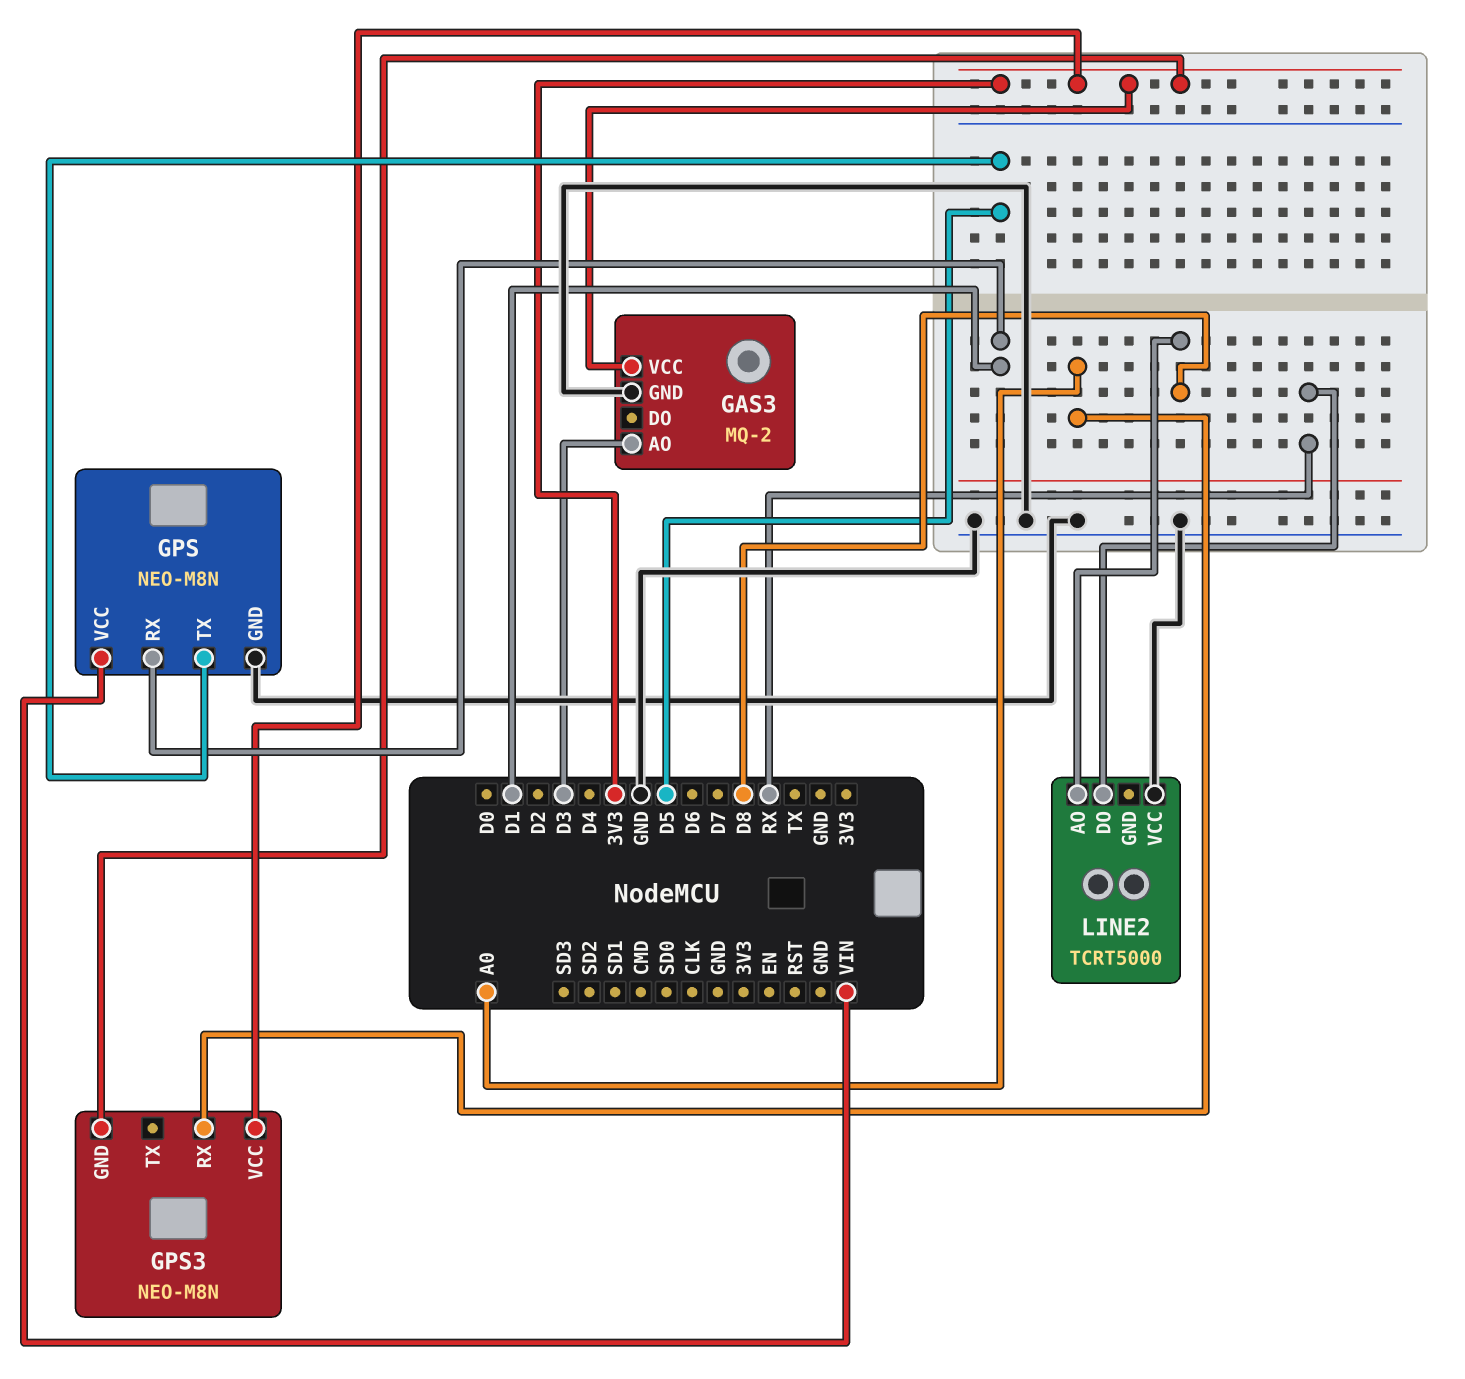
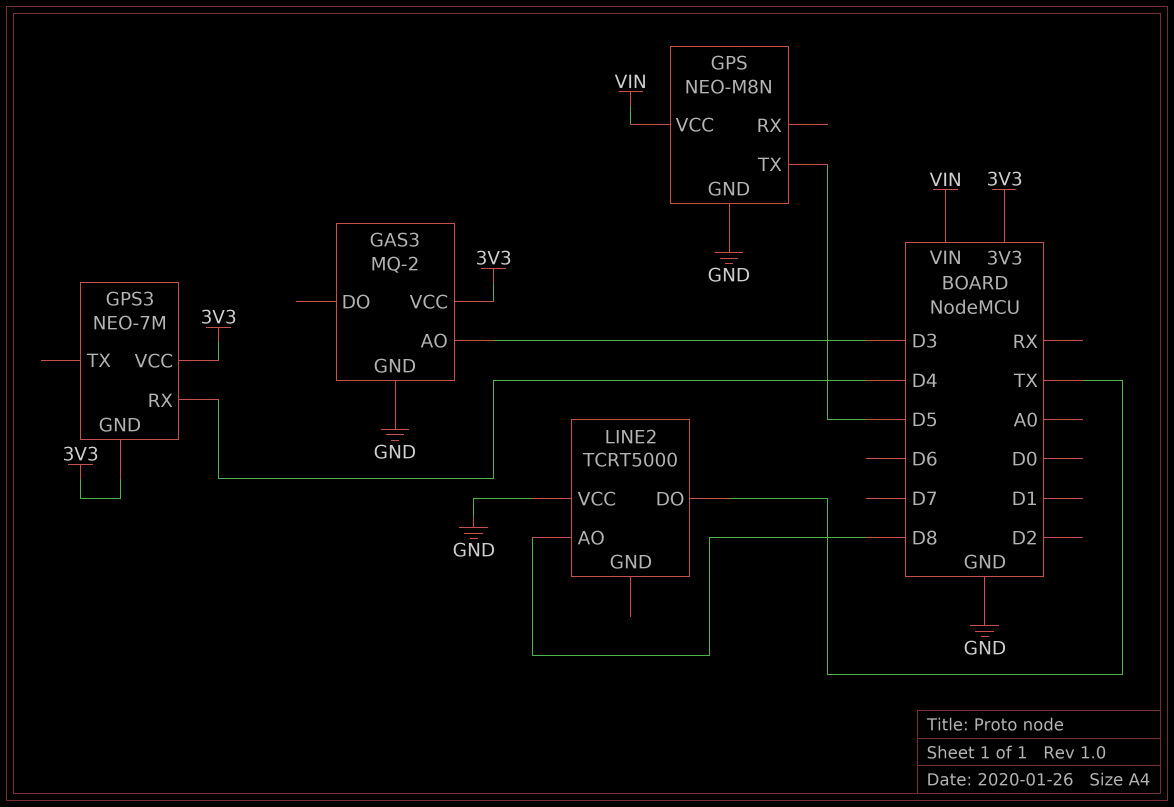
GPS pin RX: D1 -> none
GPS3: NEO-M8N -> NEO-7M
GPS3 pin RX: A0 -> D4
LINE2 pin DO: RX -> TX

